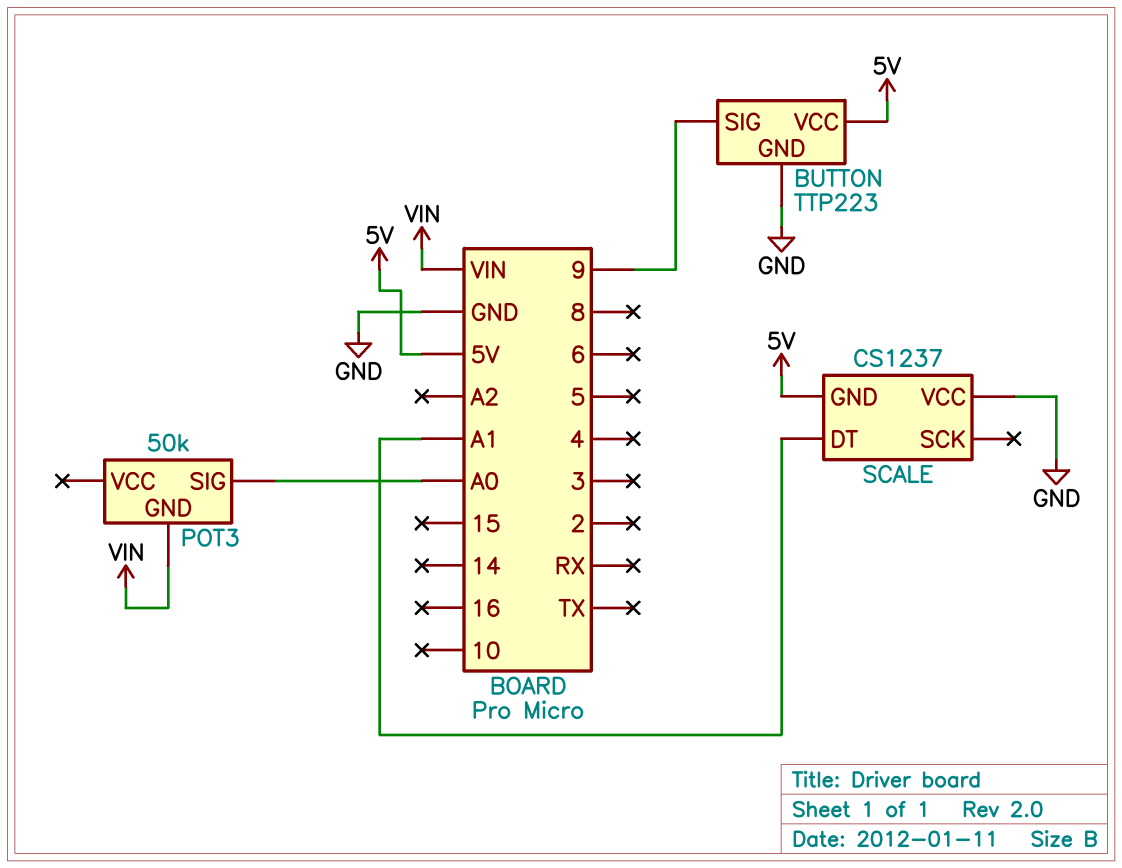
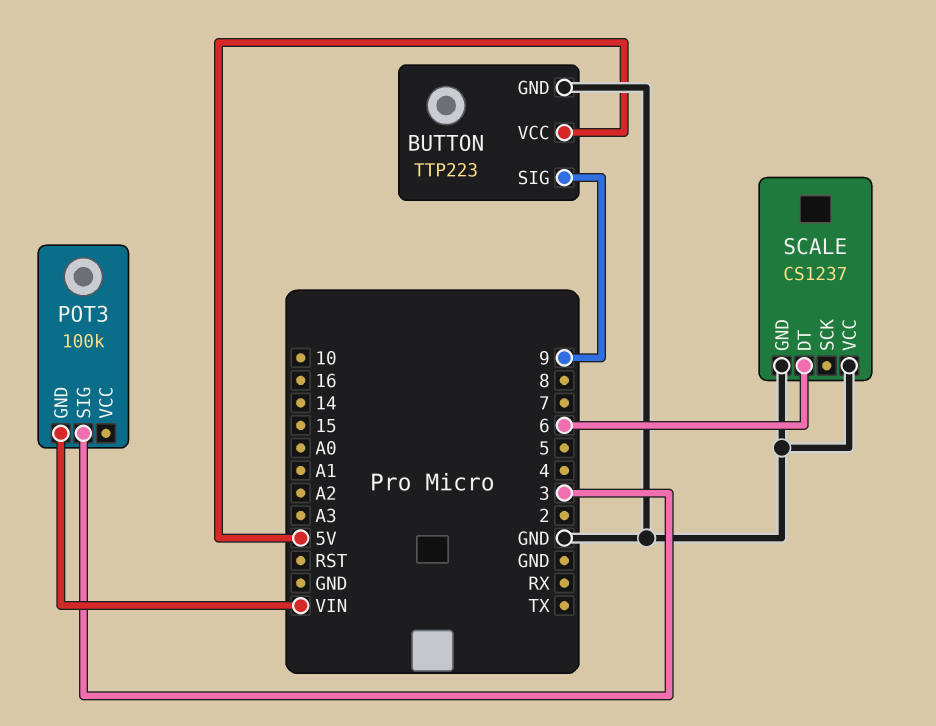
POT3: 50k -> 100k
POT3 pin SIG: A0 -> 3
SCALE pin DT: A1 -> 6
SCALE pin GND: 5V -> GND

